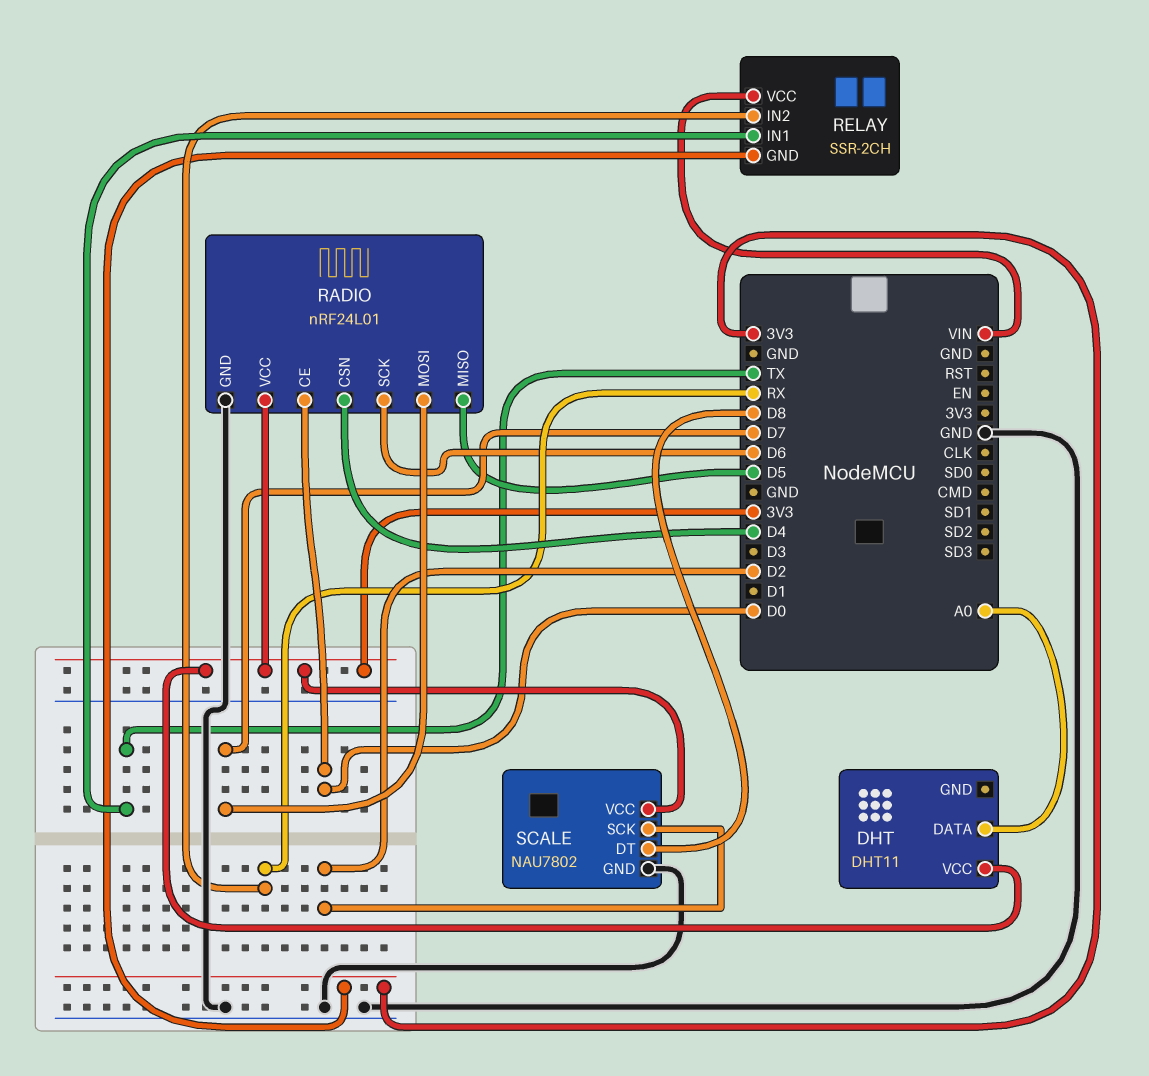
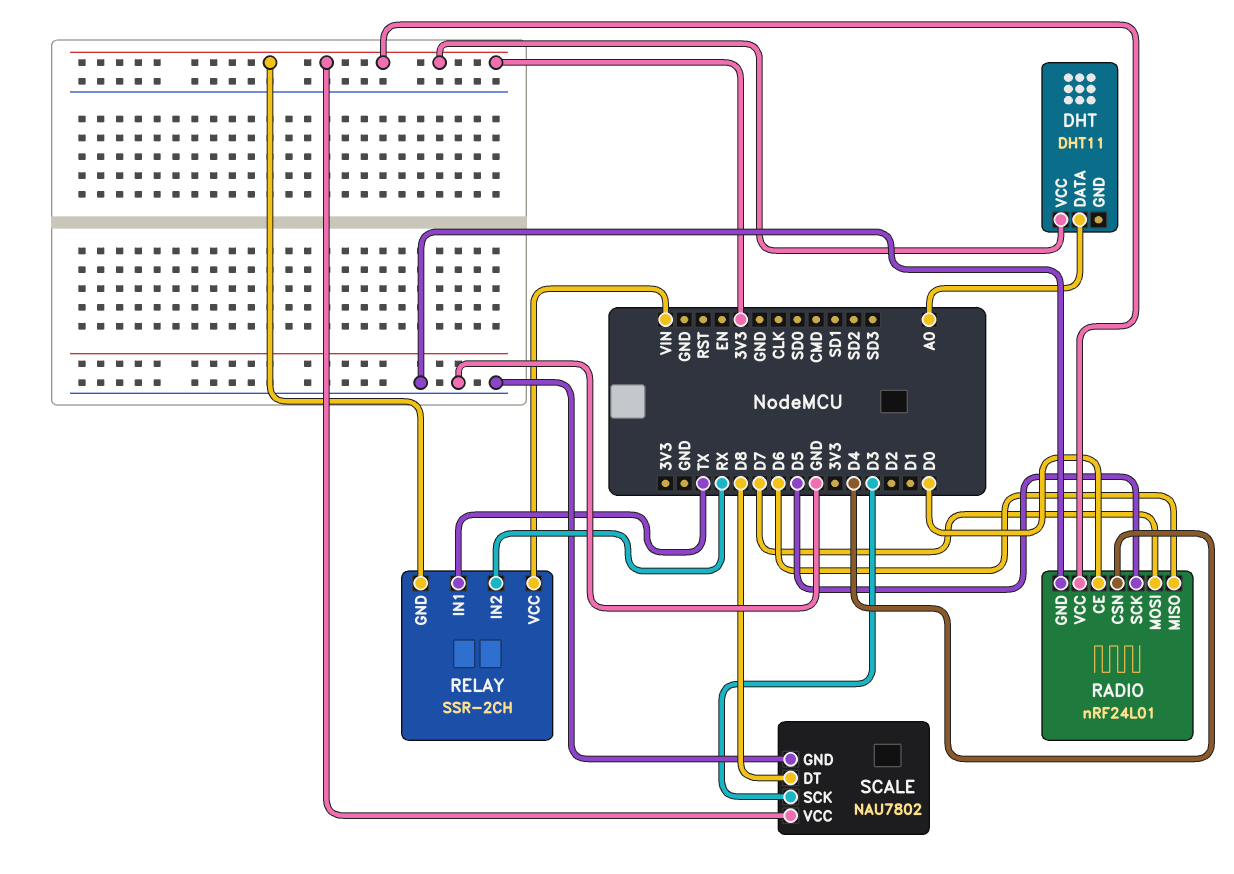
RADIO pin MISO: D5 -> D6
RADIO pin SCK: D6 -> D5
SCALE pin SCK: D2 -> D3

